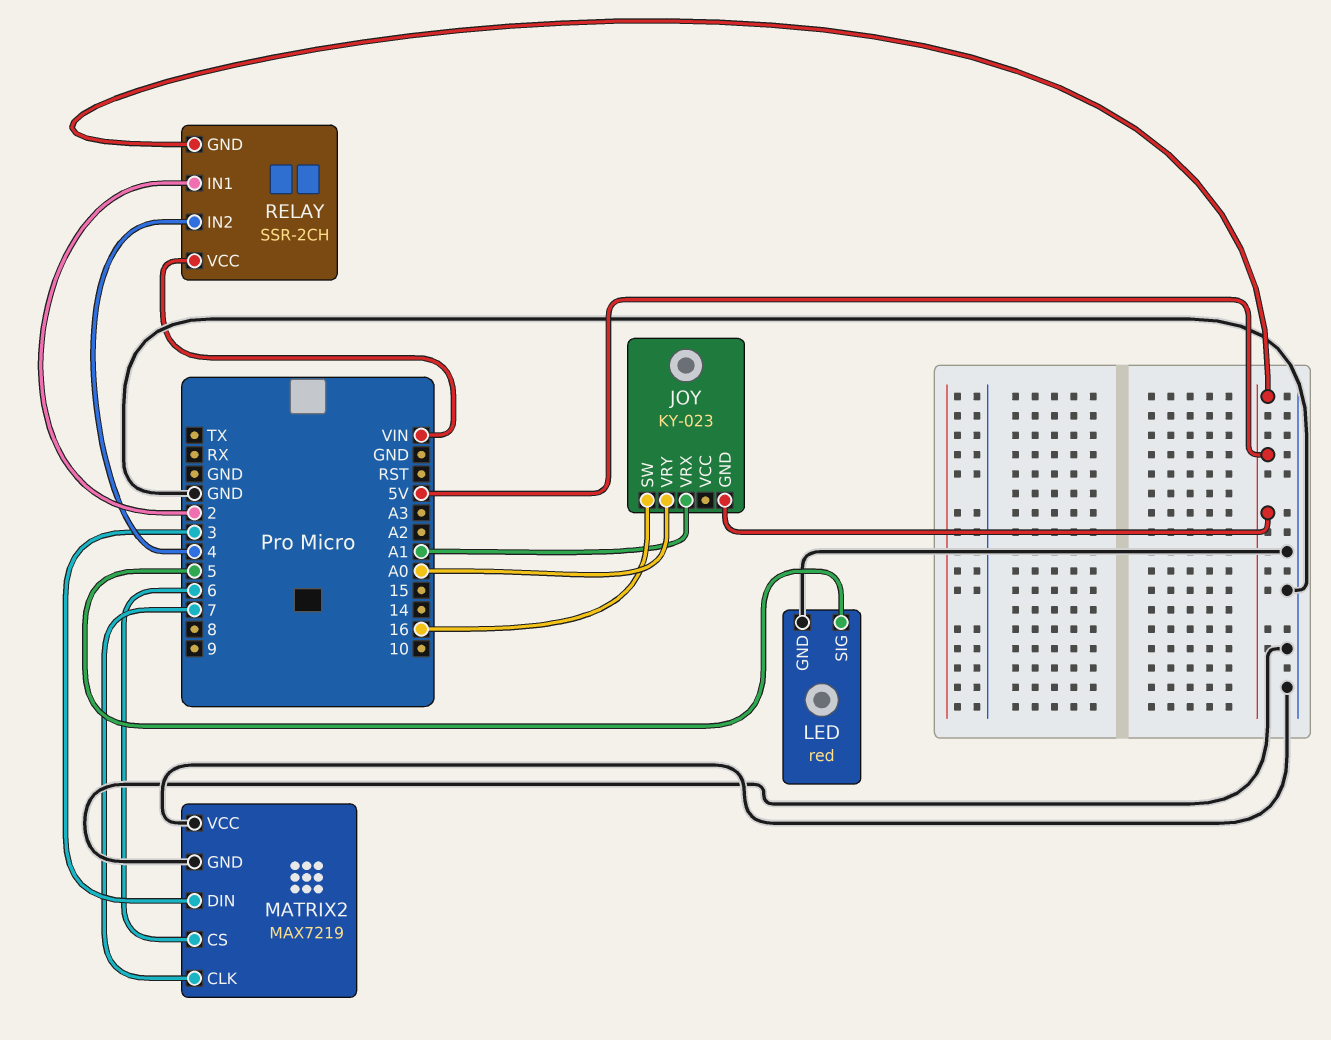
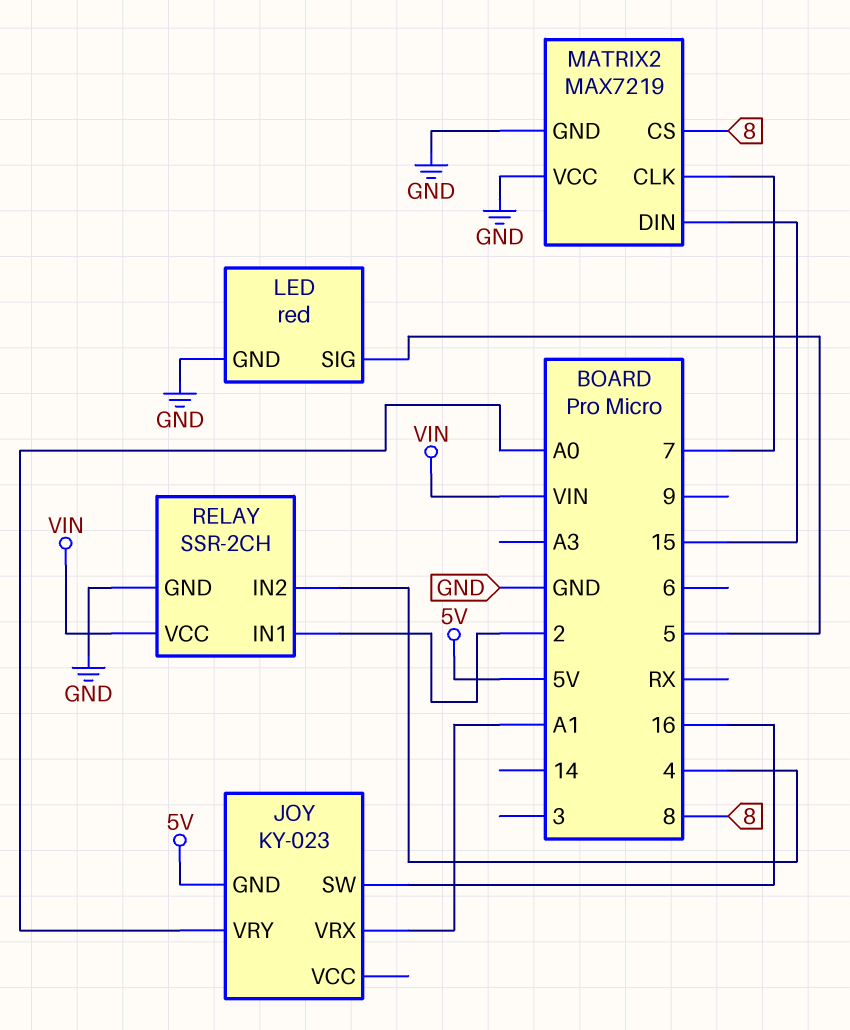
MATRIX2 pin CS: 6 -> 8
MATRIX2 pin DIN: 3 -> 15
RELAY pin GND: 5V -> GND

